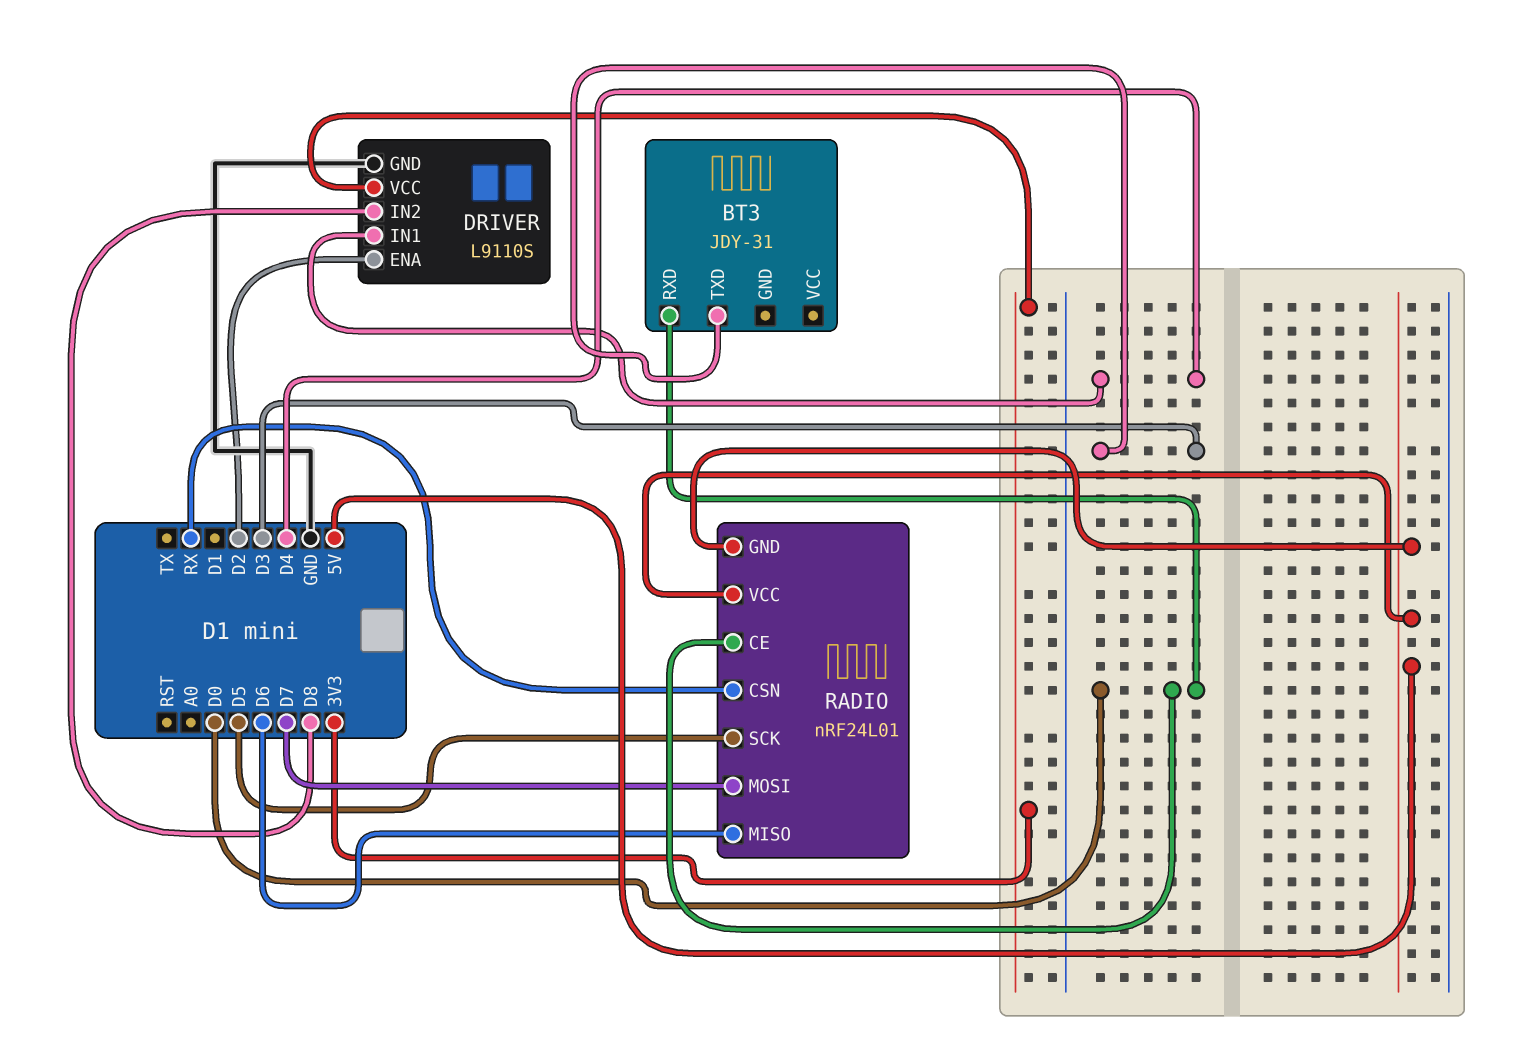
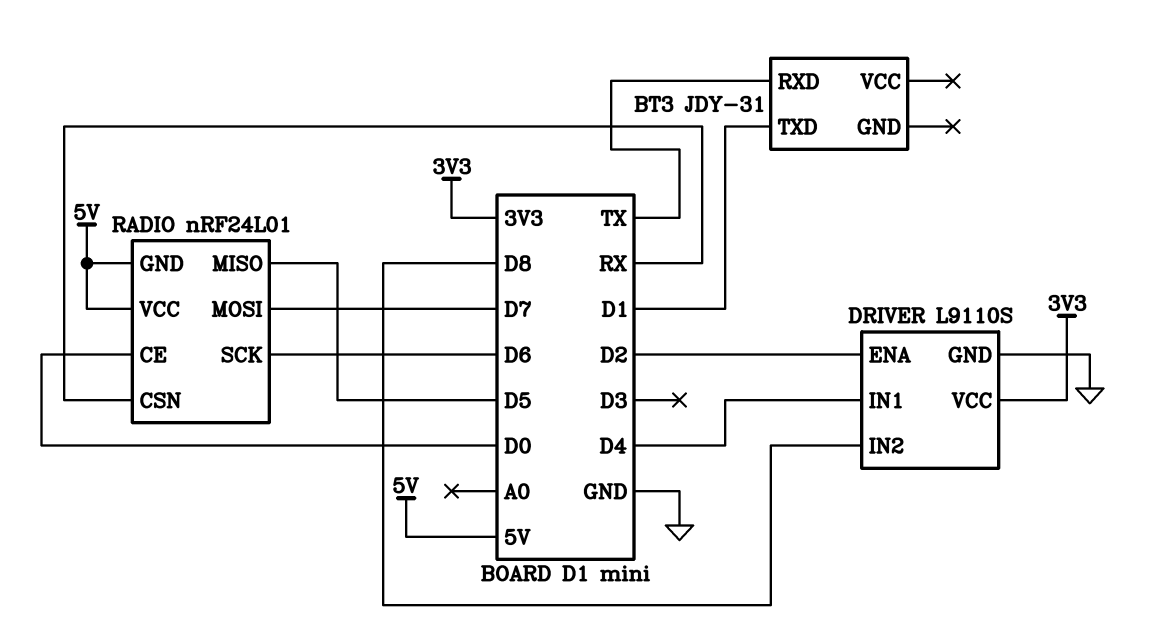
BT3 pin RXD: D0 -> TX
BT3 pin TXD: D3 -> D1
RADIO pin MISO: D6 -> D5
RADIO pin SCK: D5 -> D6

